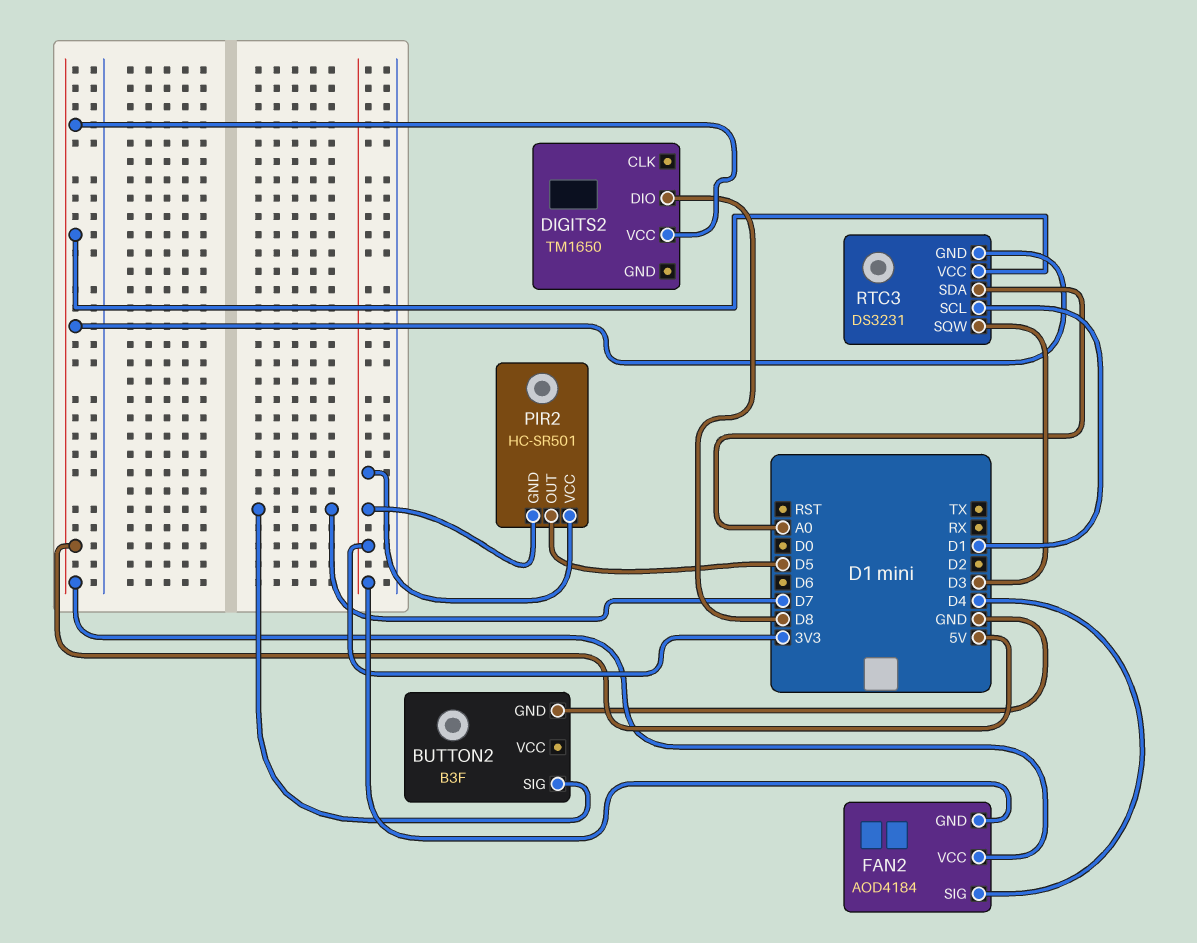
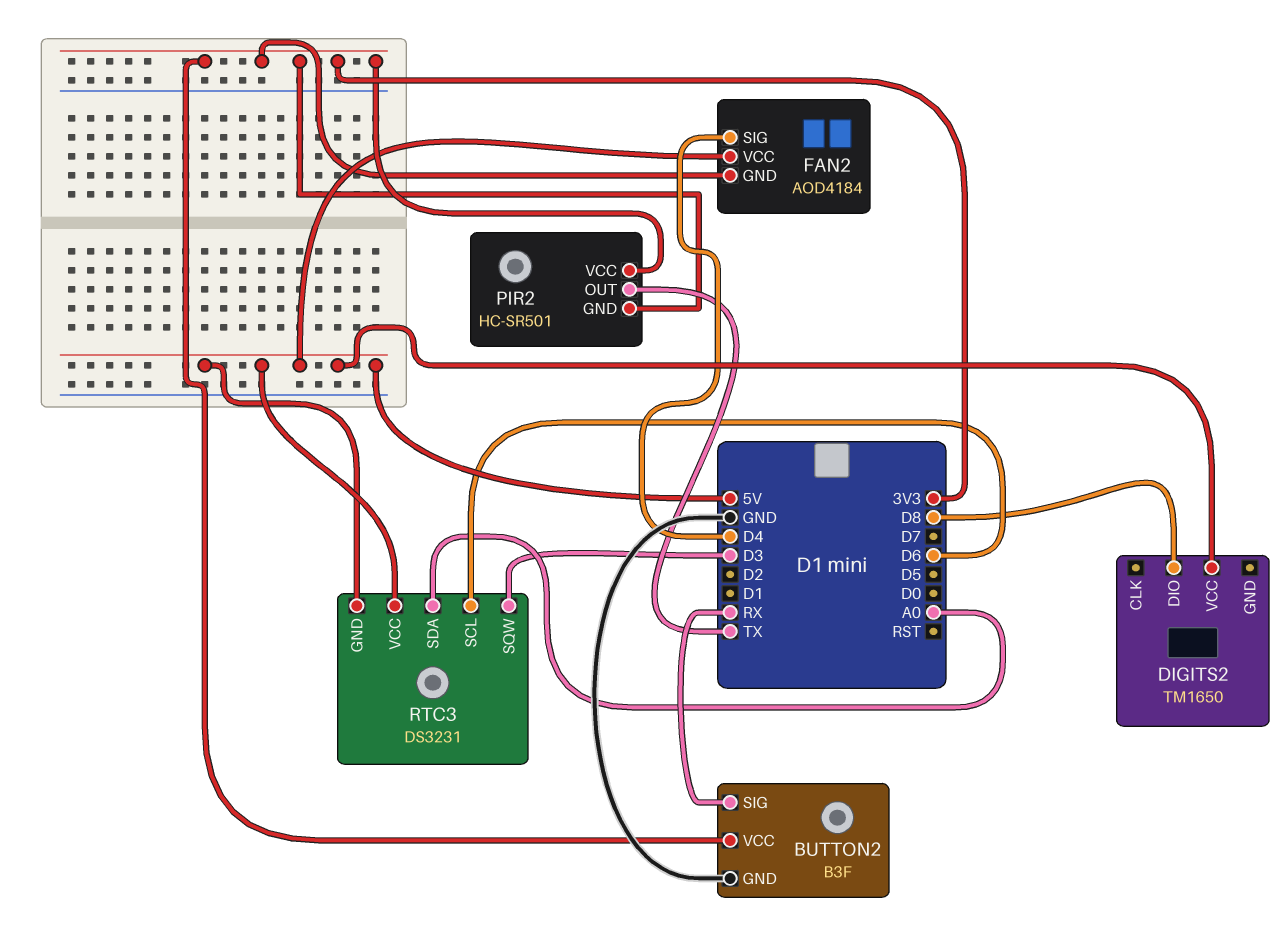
BUTTON2 pin SIG: D7 -> RX
BUTTON2 pin VCC: none -> 3V3
PIR2 pin OUT: D5 -> TX
RTC3 pin SCL: D1 -> D6

